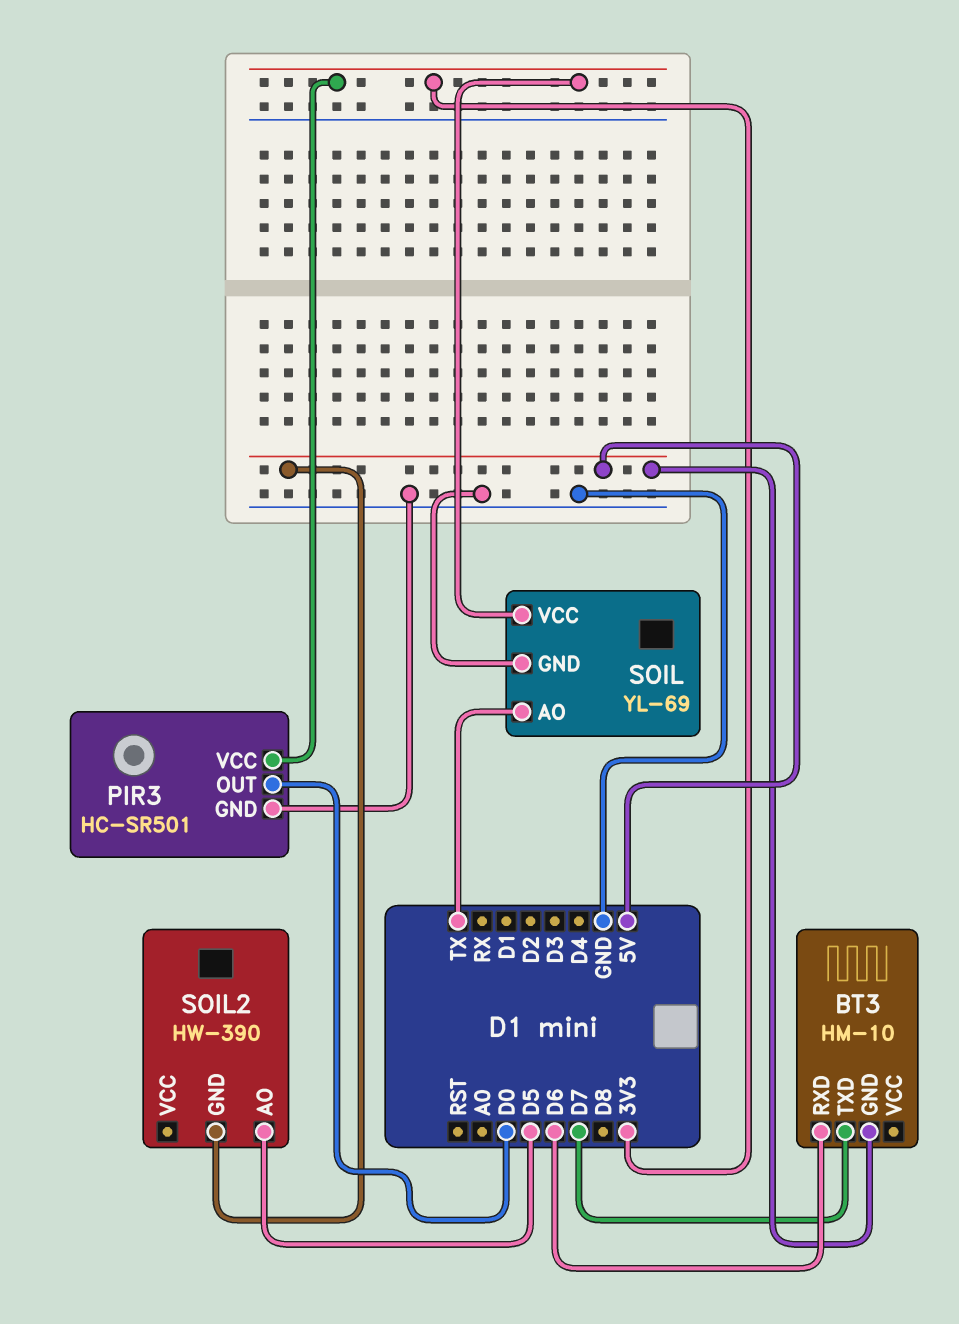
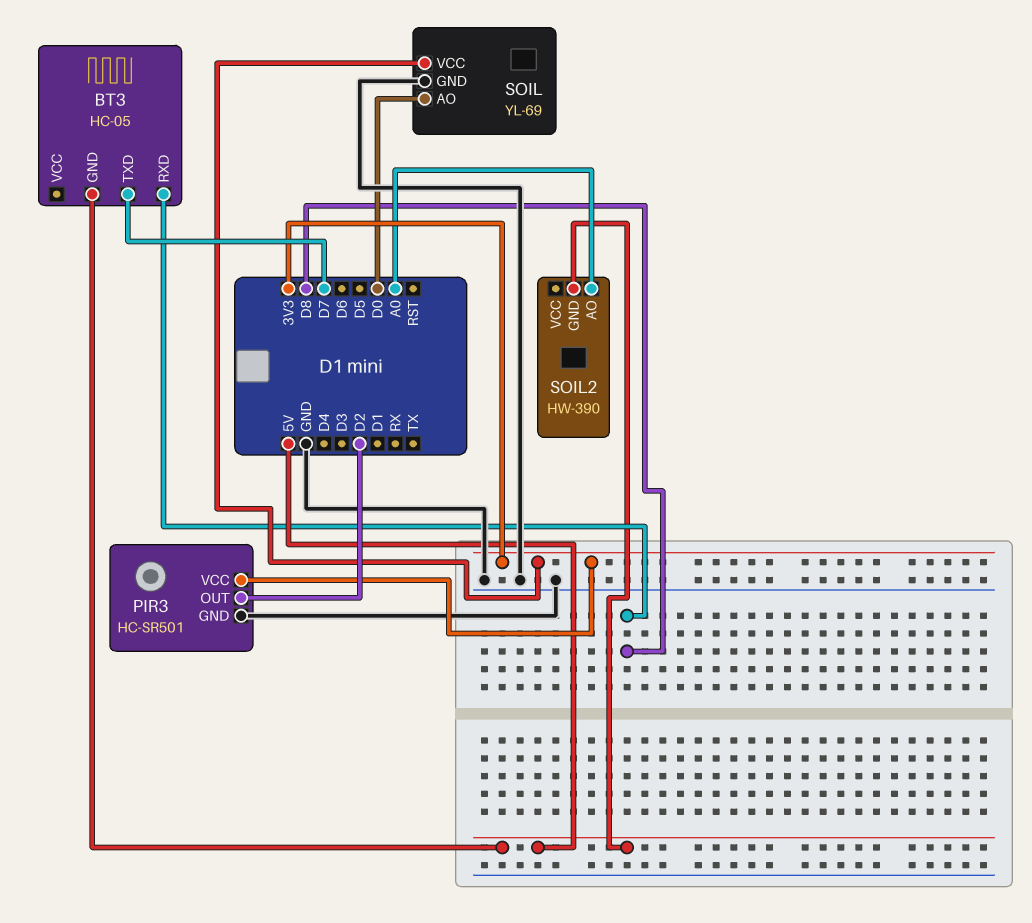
BT3: HM-10 -> HC-05
BT3 pin RXD: D6 -> D8
PIR3 pin OUT: D0 -> D2
SOIL pin AO: TX -> D0
SOIL2 pin AO: D5 -> A0

